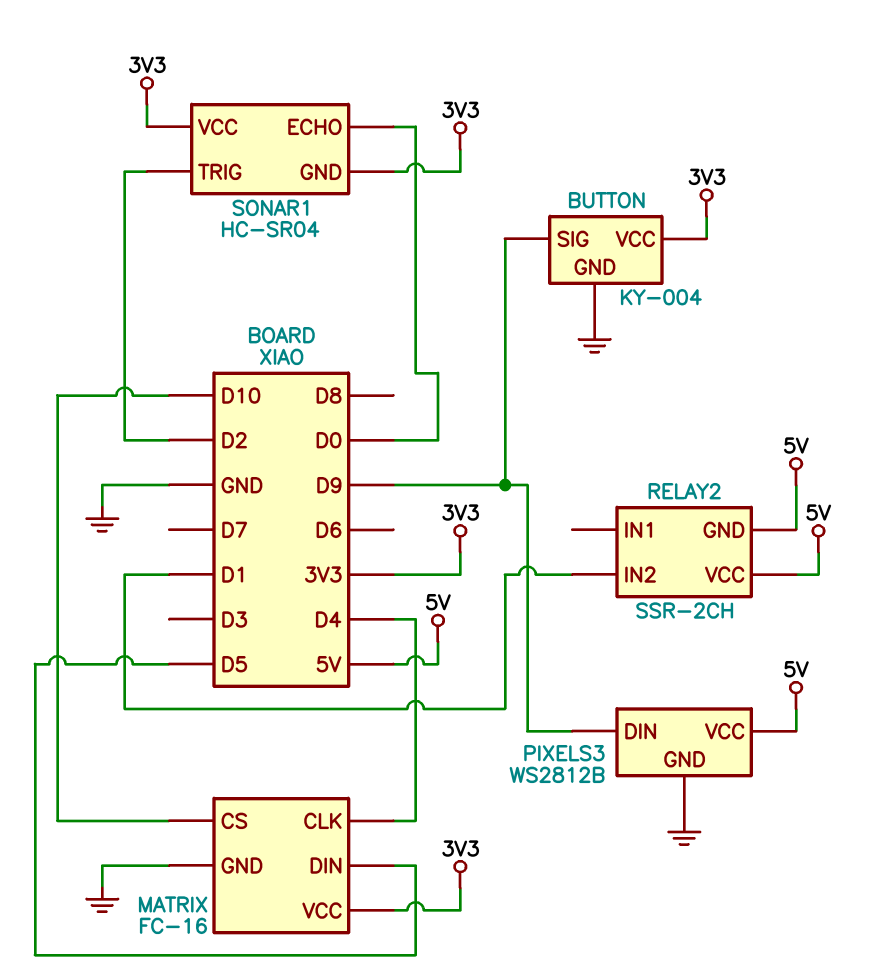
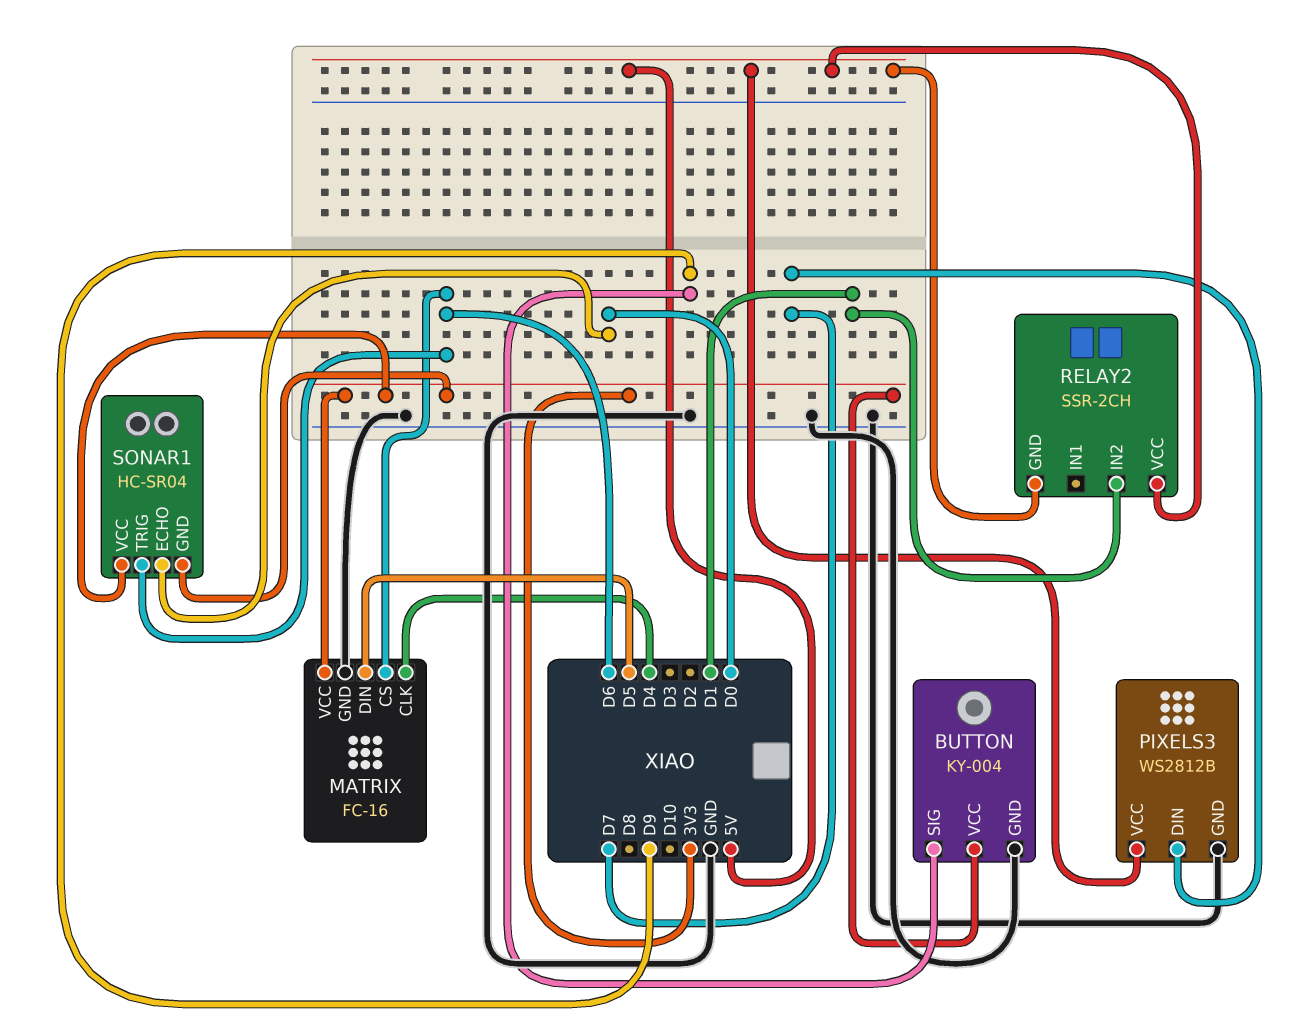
MATRIX pin CS: D10 -> D6
PIXELS3 pin DIN: D9 -> D7
SONAR1 pin TRIG: D2 -> D6

